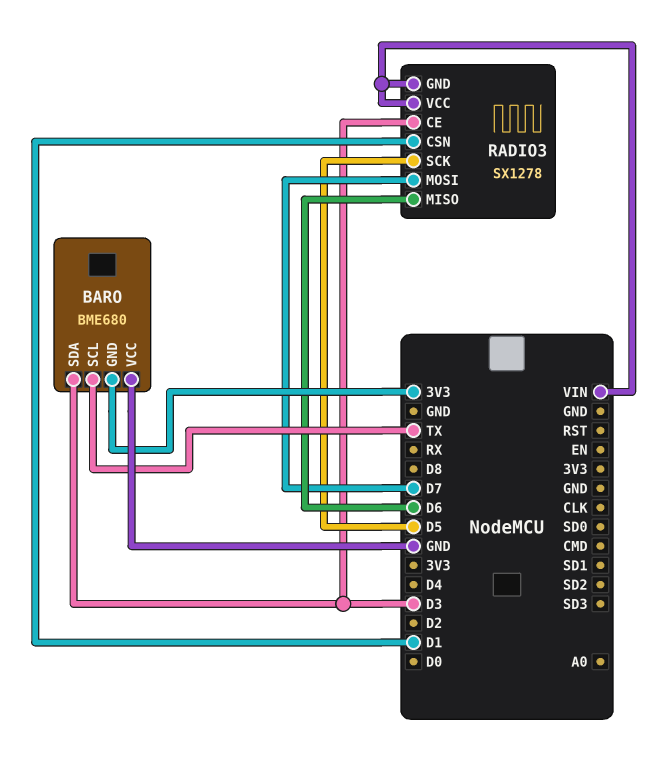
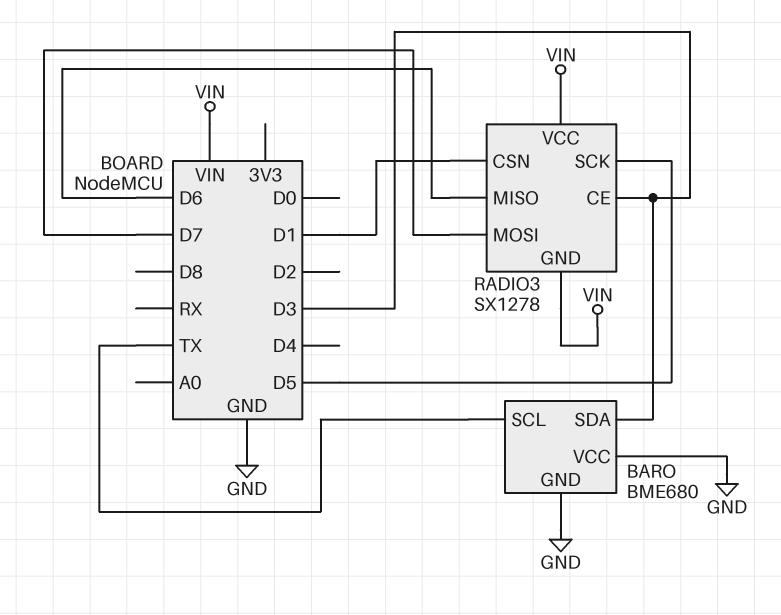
BARO pin GND: 3V3 -> GND

